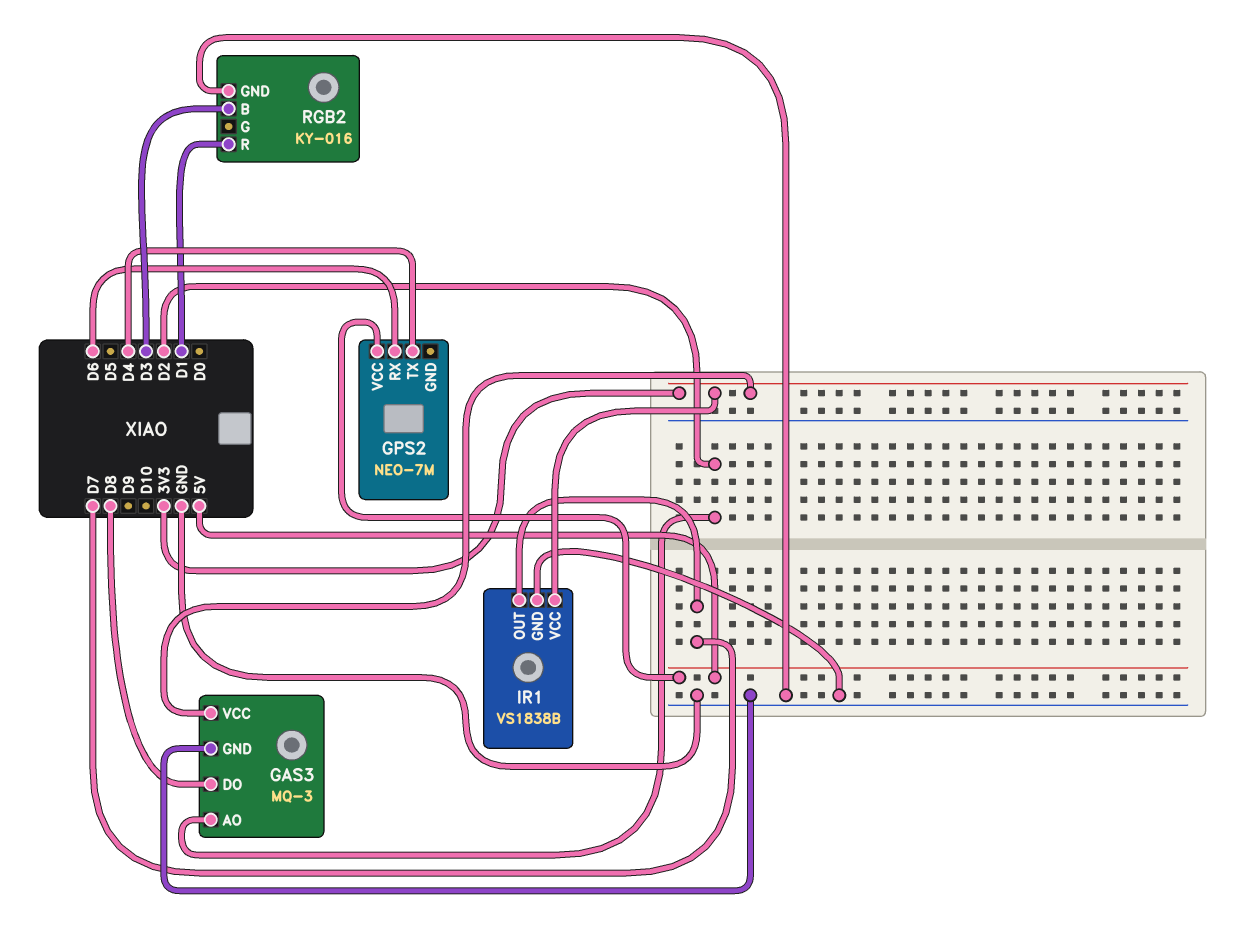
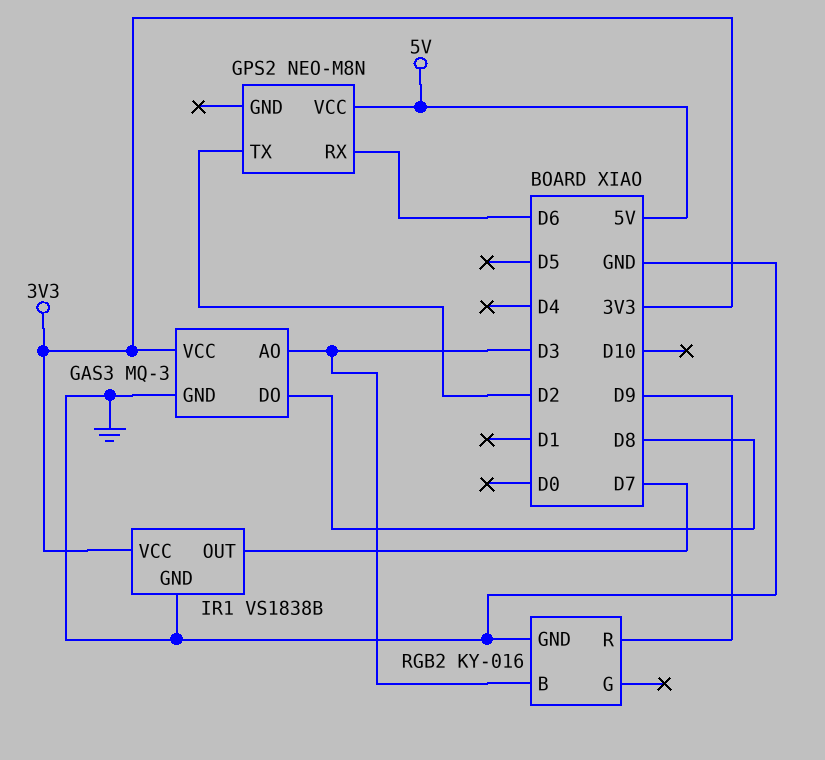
GAS3 pin AO: D2 -> D3
GPS2: NEO-7M -> NEO-M8N
GPS2 pin TX: D4 -> D2
RGB2 pin R: D1 -> D9

